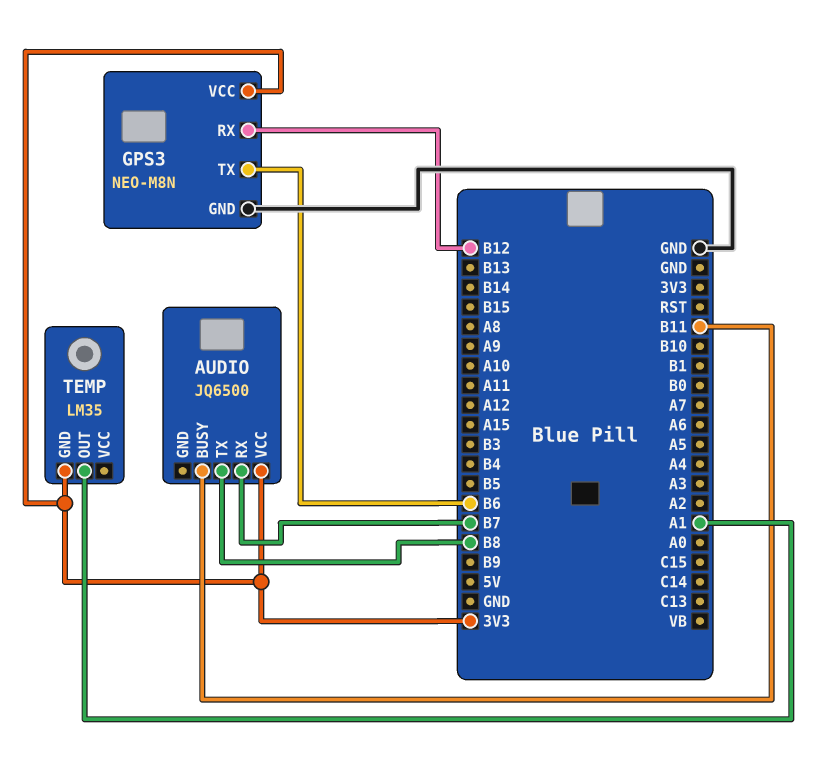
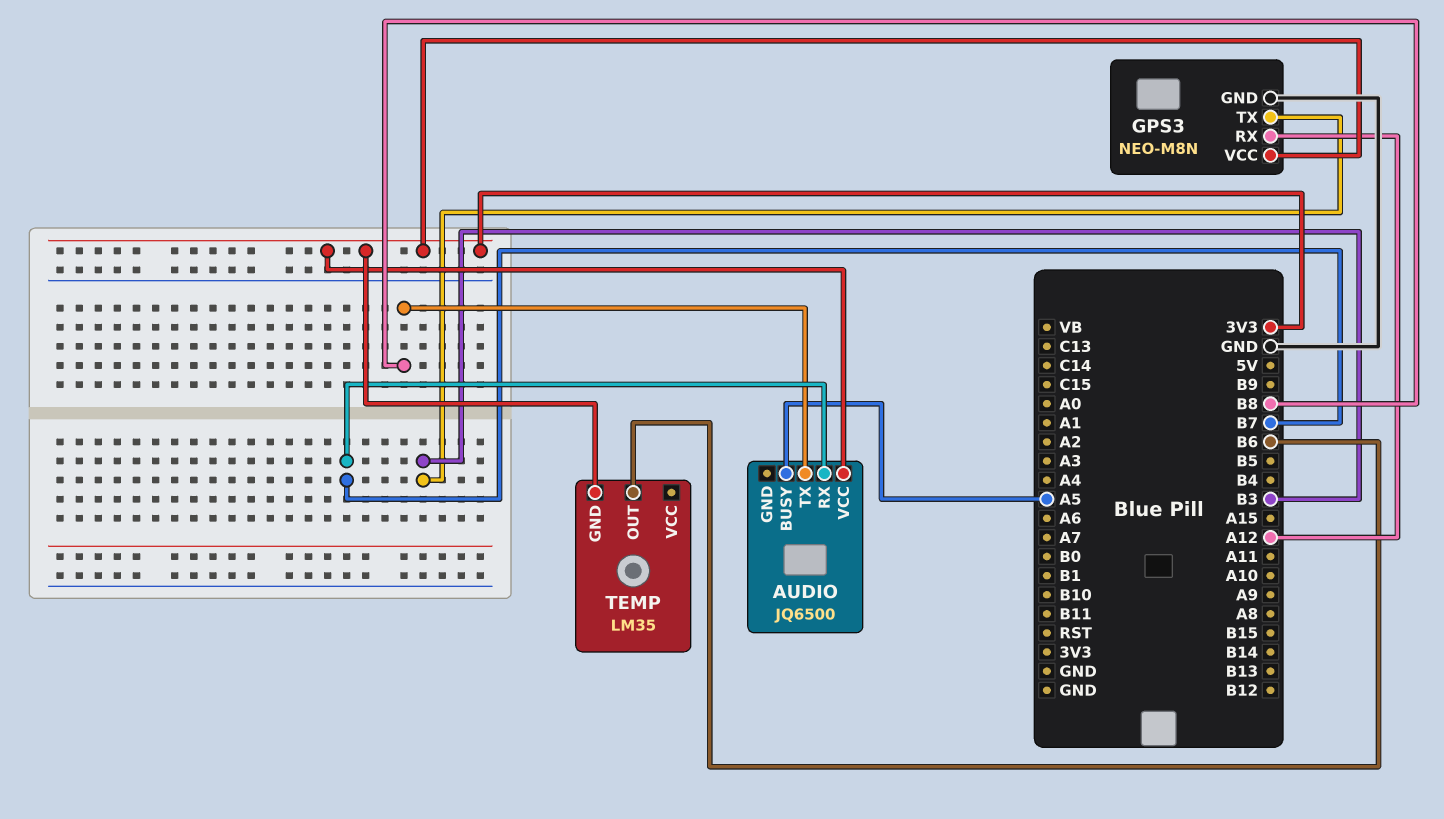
AUDIO pin BUSY: B11 -> A5
GPS3 pin RX: B12 -> A12
GPS3 pin TX: B6 -> B3
TEMP pin OUT: A1 -> B6

